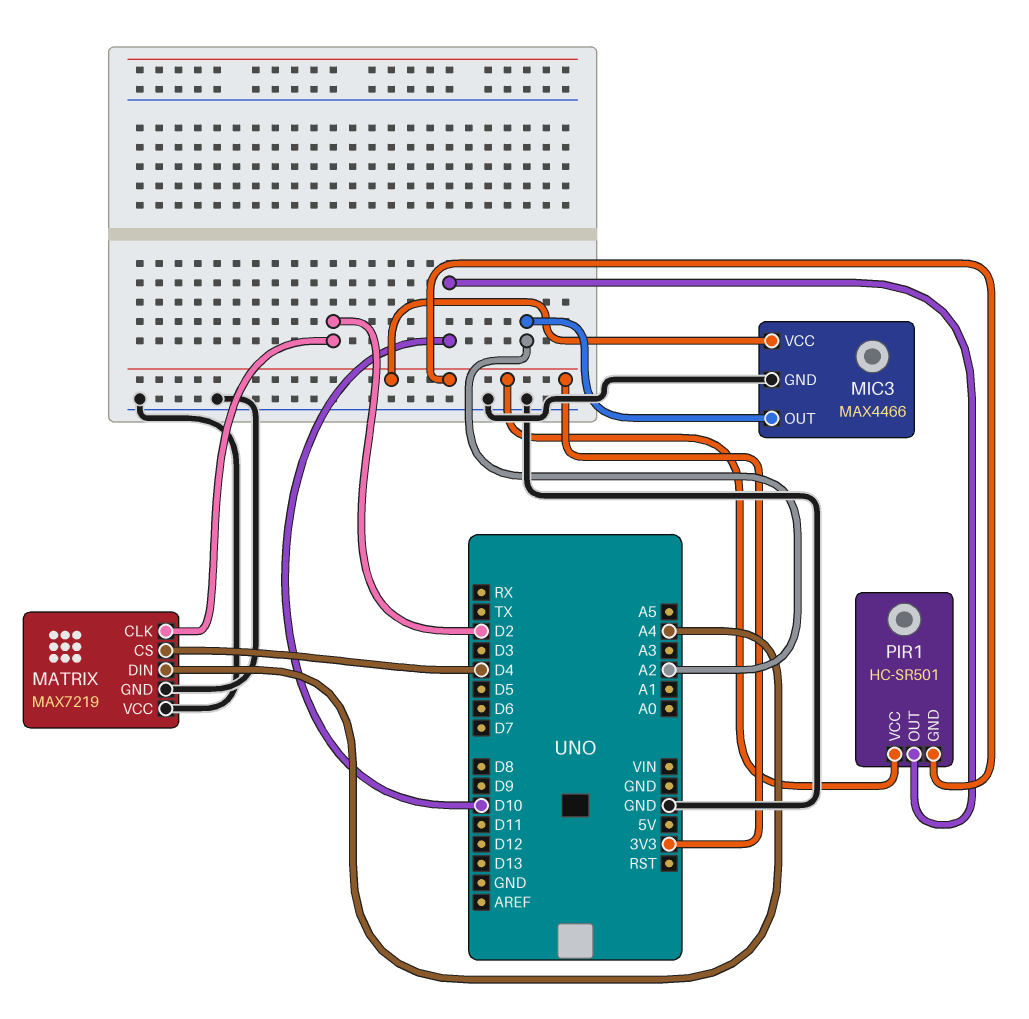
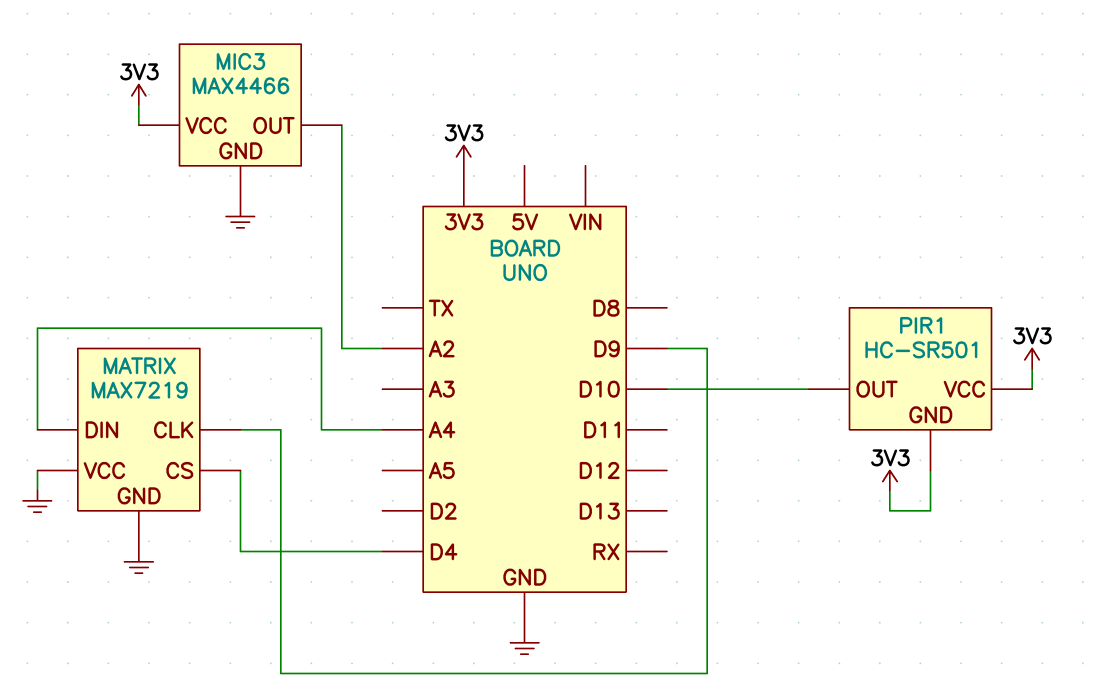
MATRIX pin CLK: D2 -> D9

